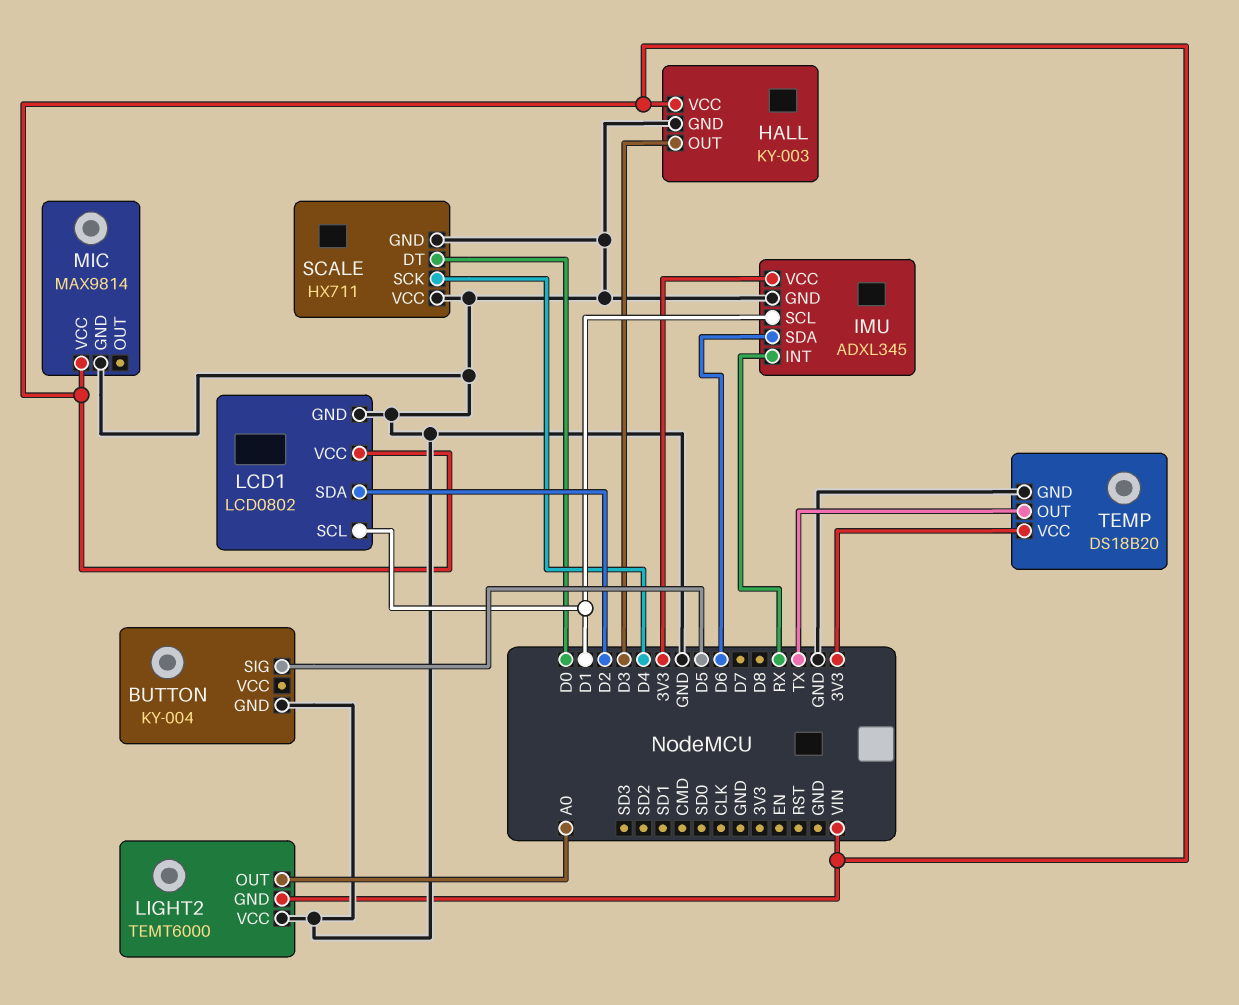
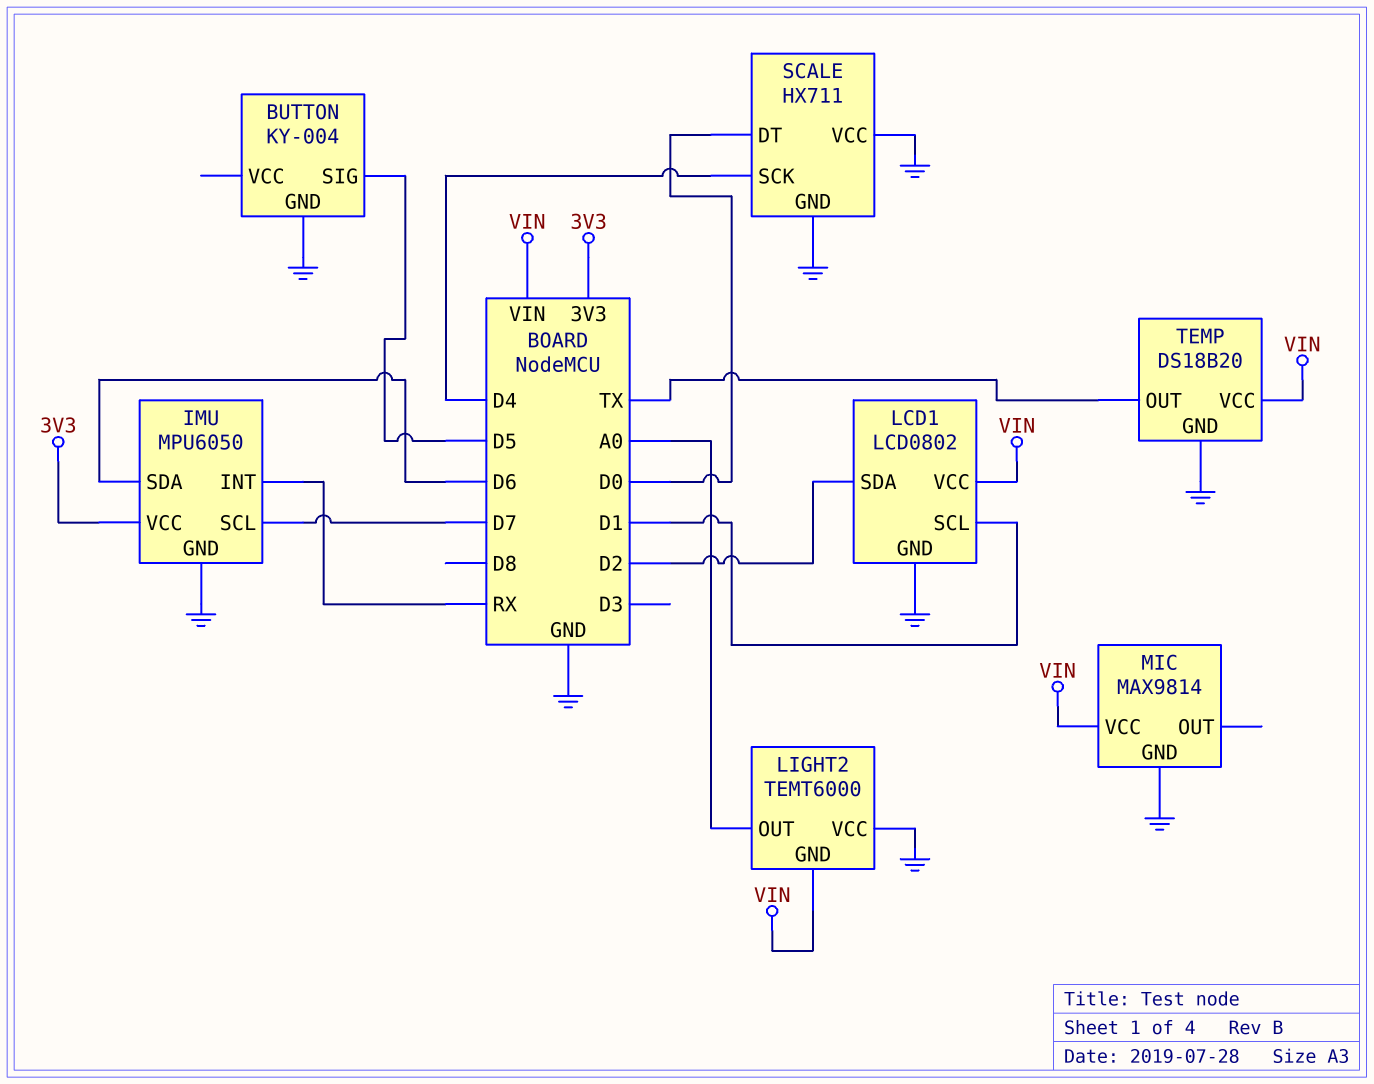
HALL: KY-003 -> none
HALL pin GND: GND -> none
HALL pin OUT: D3 -> none
HALL pin VCC: VIN -> none
IMU: ADXL345 -> MPU6050
IMU pin SCL: D1 -> D7
TEMP pin VCC: 3V3 -> VIN

